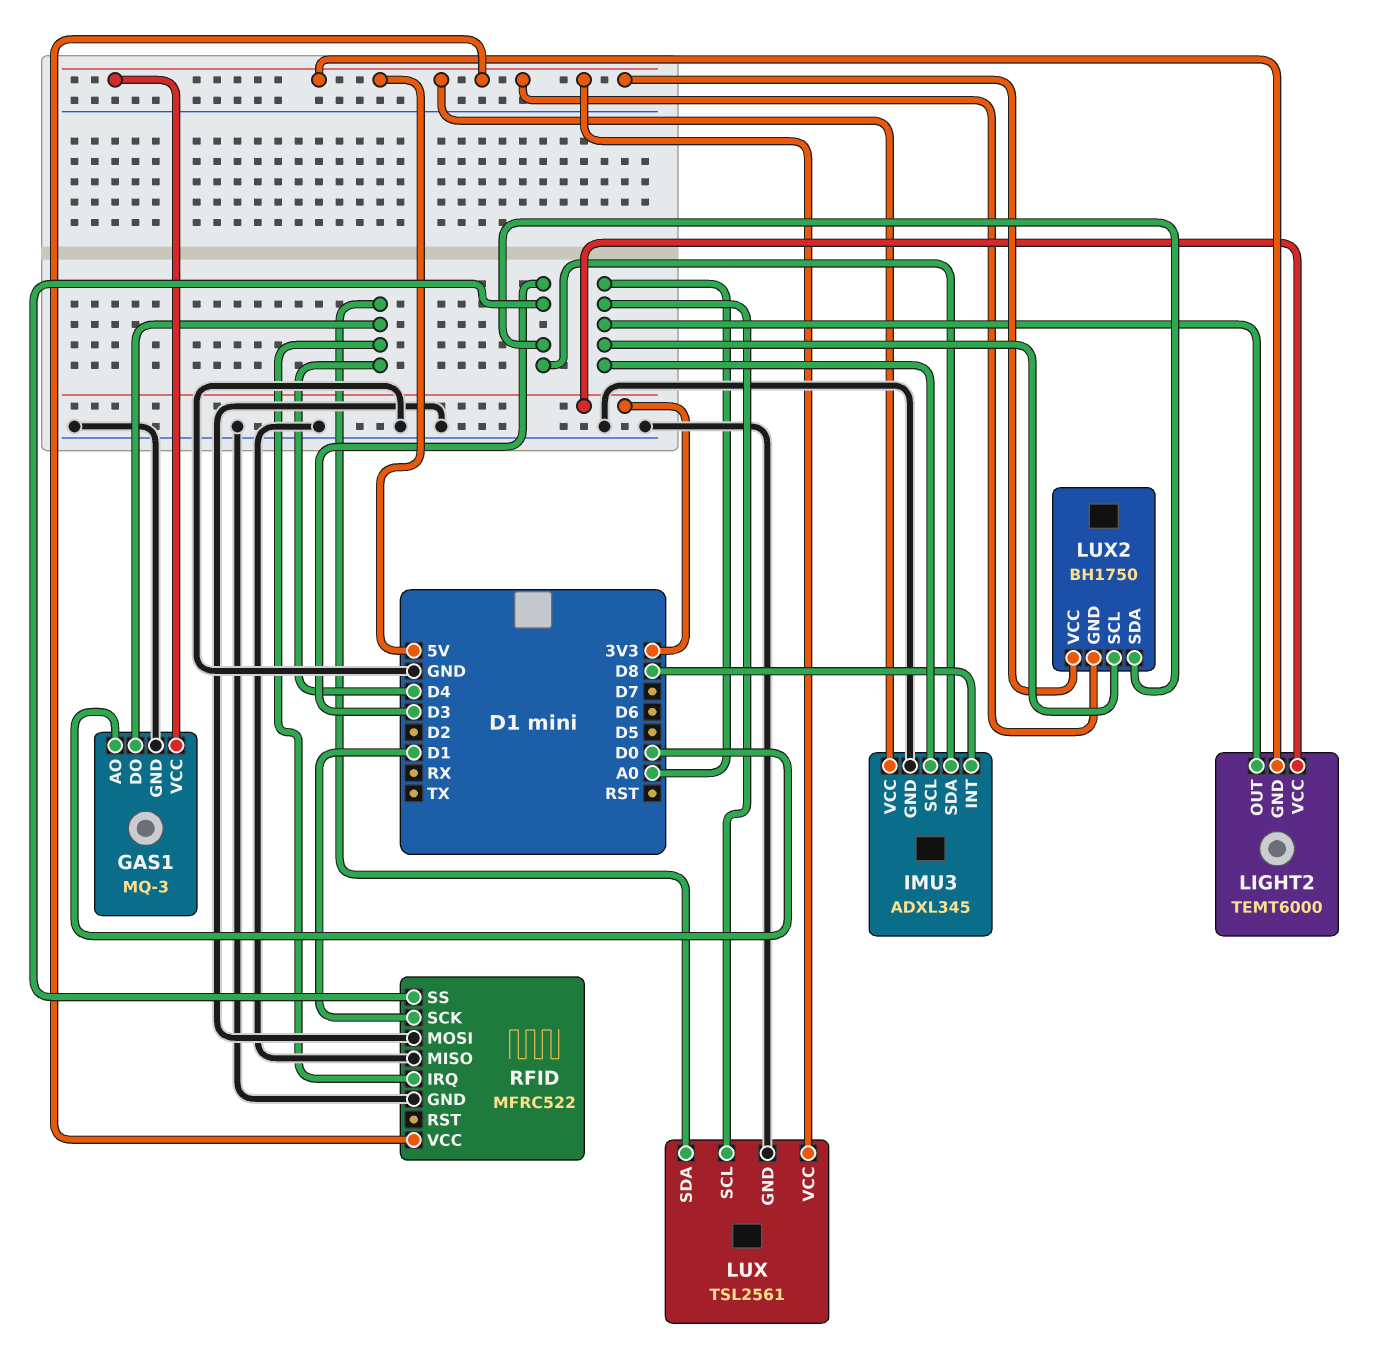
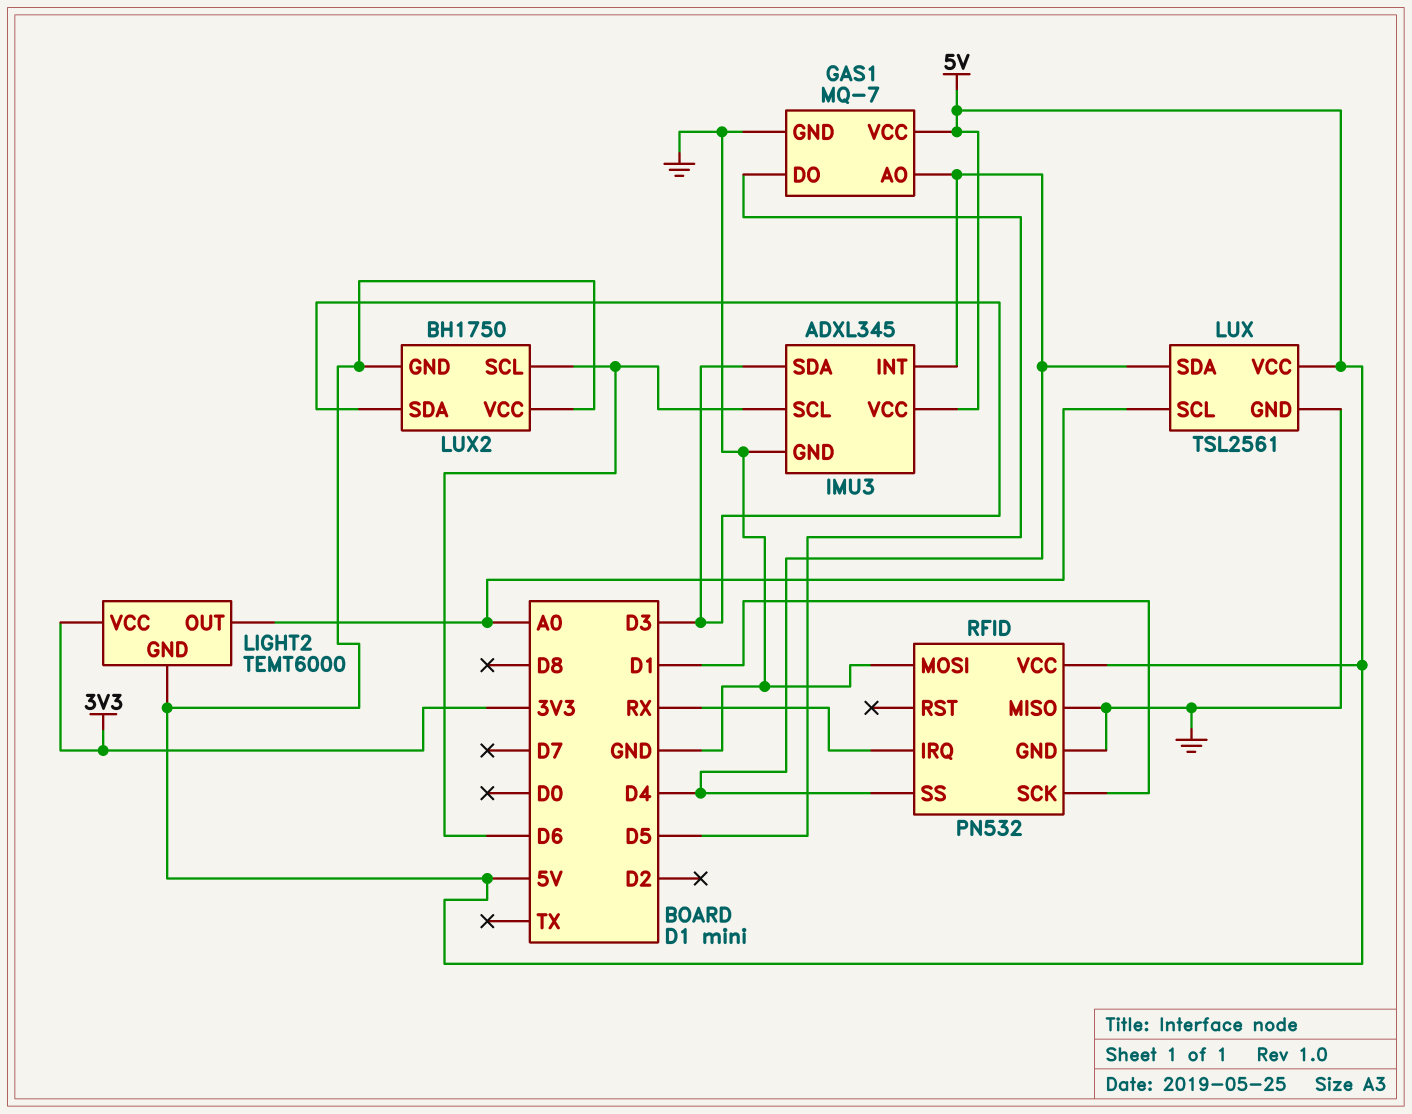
GAS1: MQ-3 -> MQ-7
GAS1 pin AO: D0 -> D4
GAS1 pin DO: D4 -> D5
IMU3 pin INT: D8 -> D4
IMU3 pin SCL: A0 -> D6
LUX2 pin SCL: A0 -> D6
RFID: MFRC522 -> PN532
RFID pin IRQ: D4 -> RX
RFID pin SS: D3 -> D4

